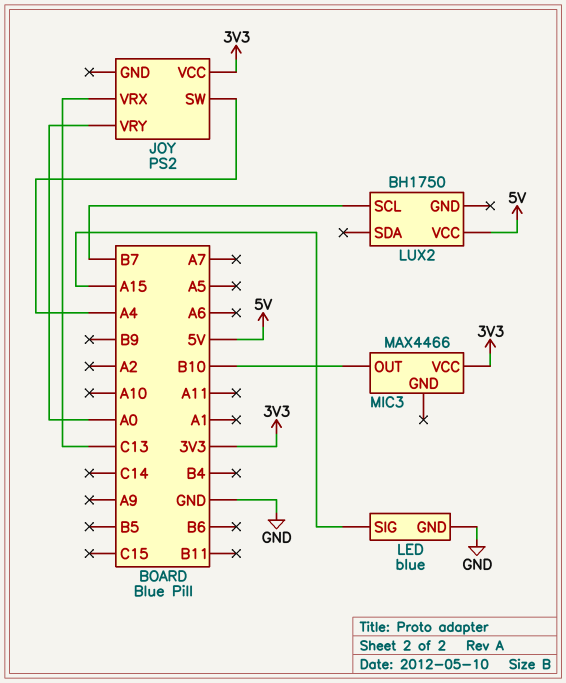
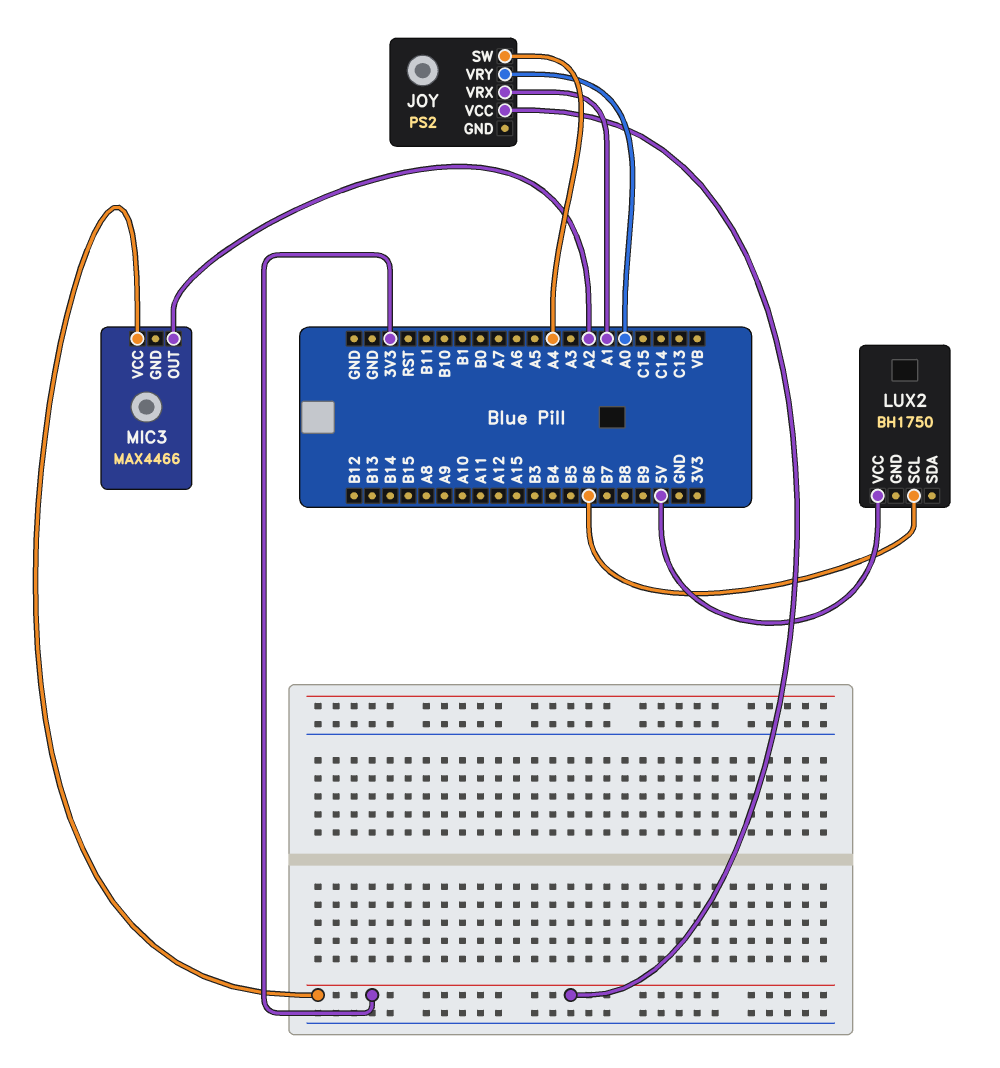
JOY pin VRX: C13 -> A1
LED: blue -> none
LED pin GND: GND -> none
LED pin SIG: A15 -> none
LUX2 pin SCL: B7 -> B6
MIC3 pin OUT: B10 -> A2

